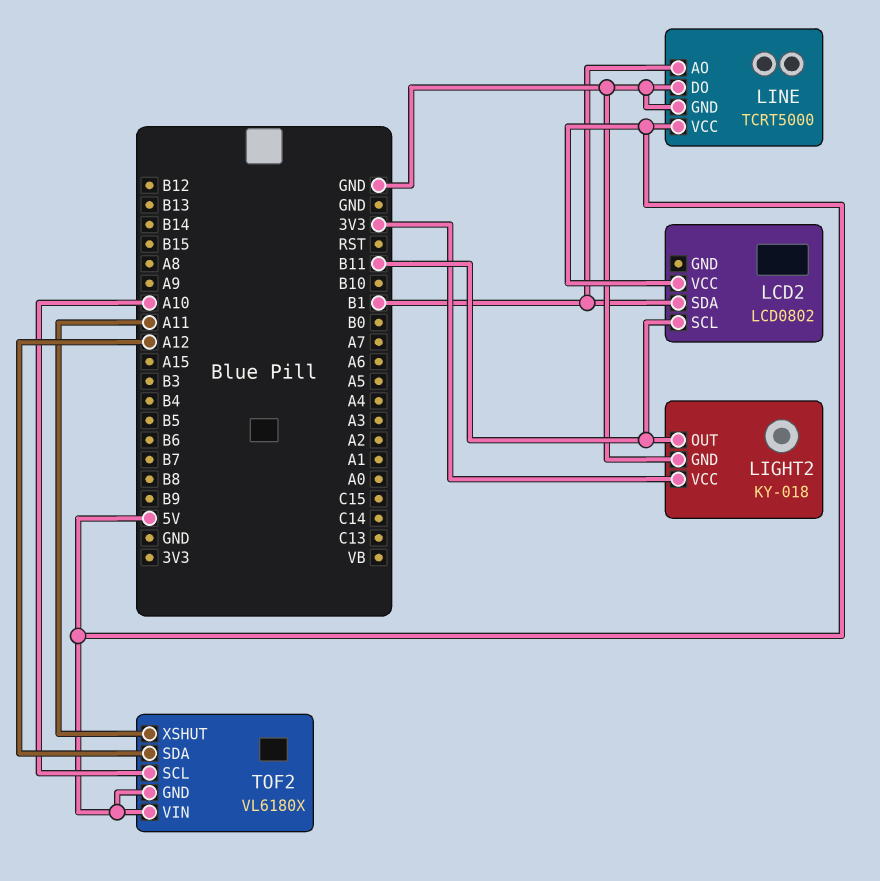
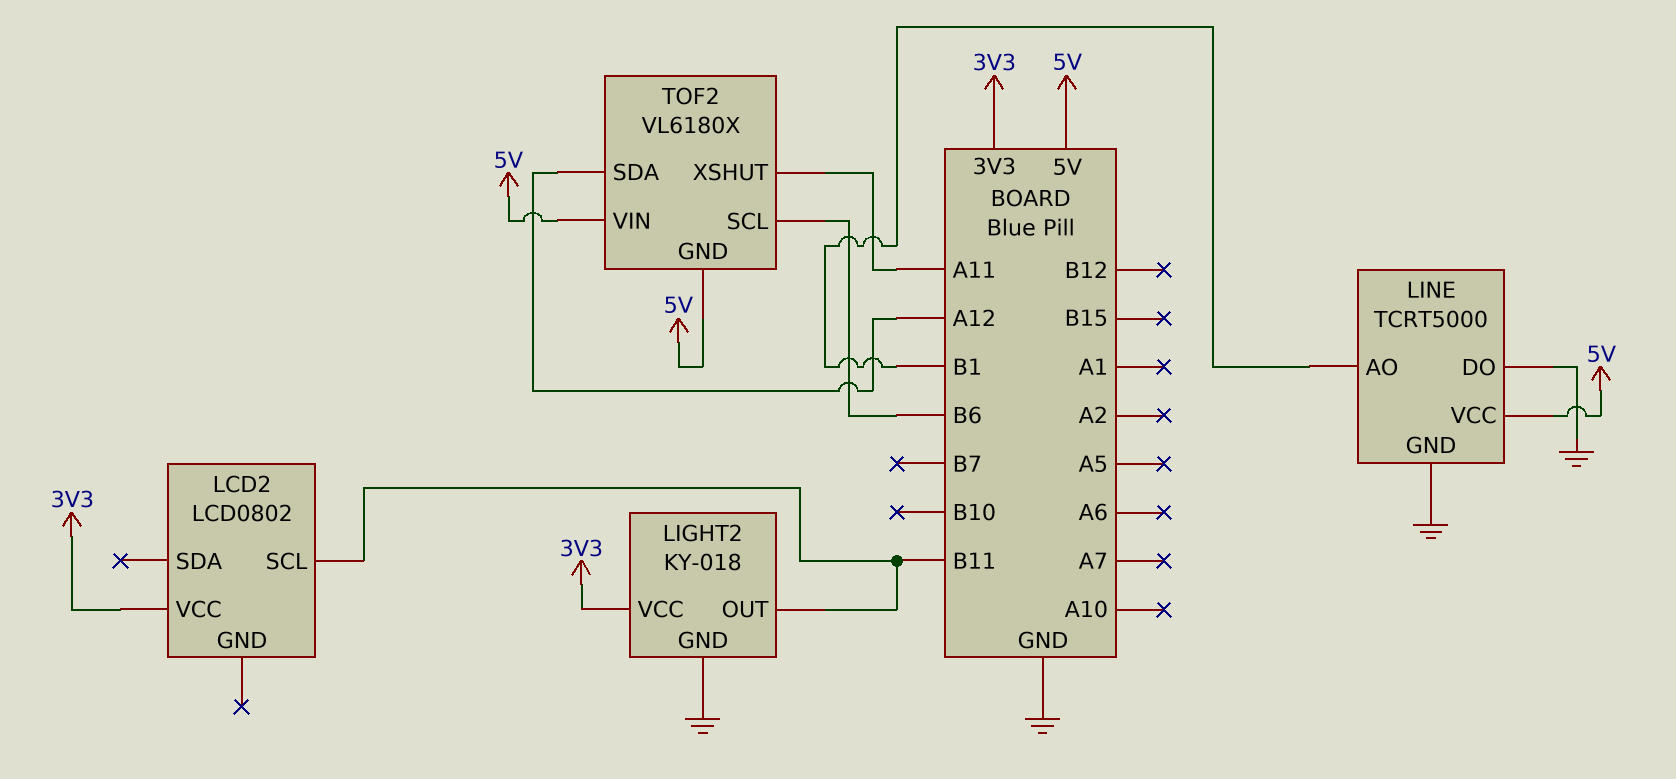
LCD2 pin SDA: B1 -> none
LCD2 pin VCC: 5V -> 3V3
TOF2 pin SCL: A10 -> B6

